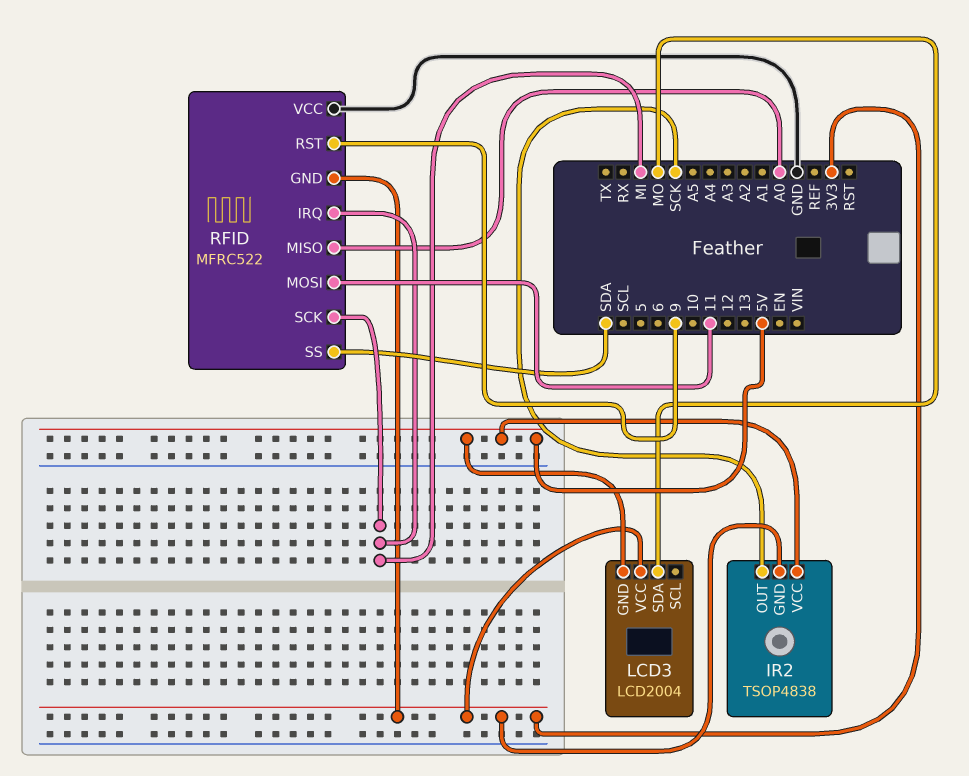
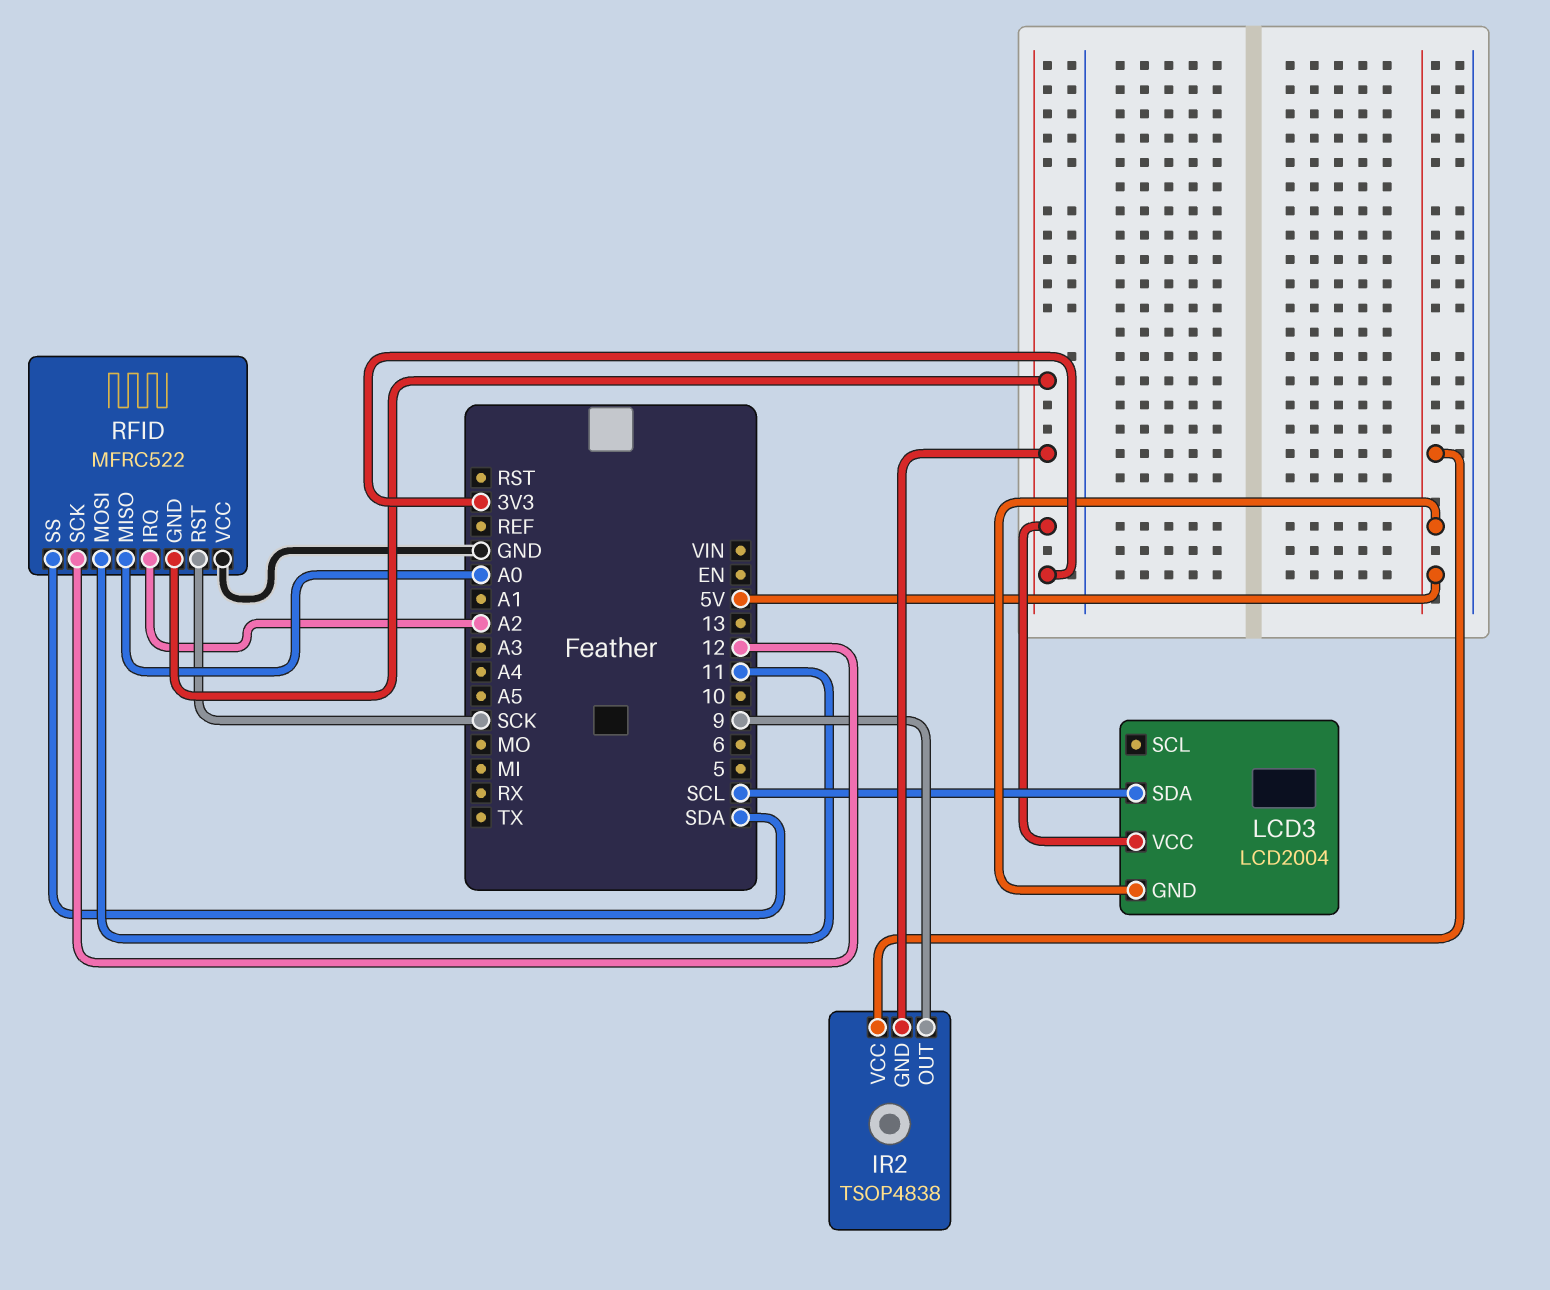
IR2 pin OUT: SCK -> 9
LCD3 pin SDA: MO -> SCL
RFID pin IRQ: MI -> A2
RFID pin RST: 9 -> SCK
RFID pin SCK: MI -> 12

